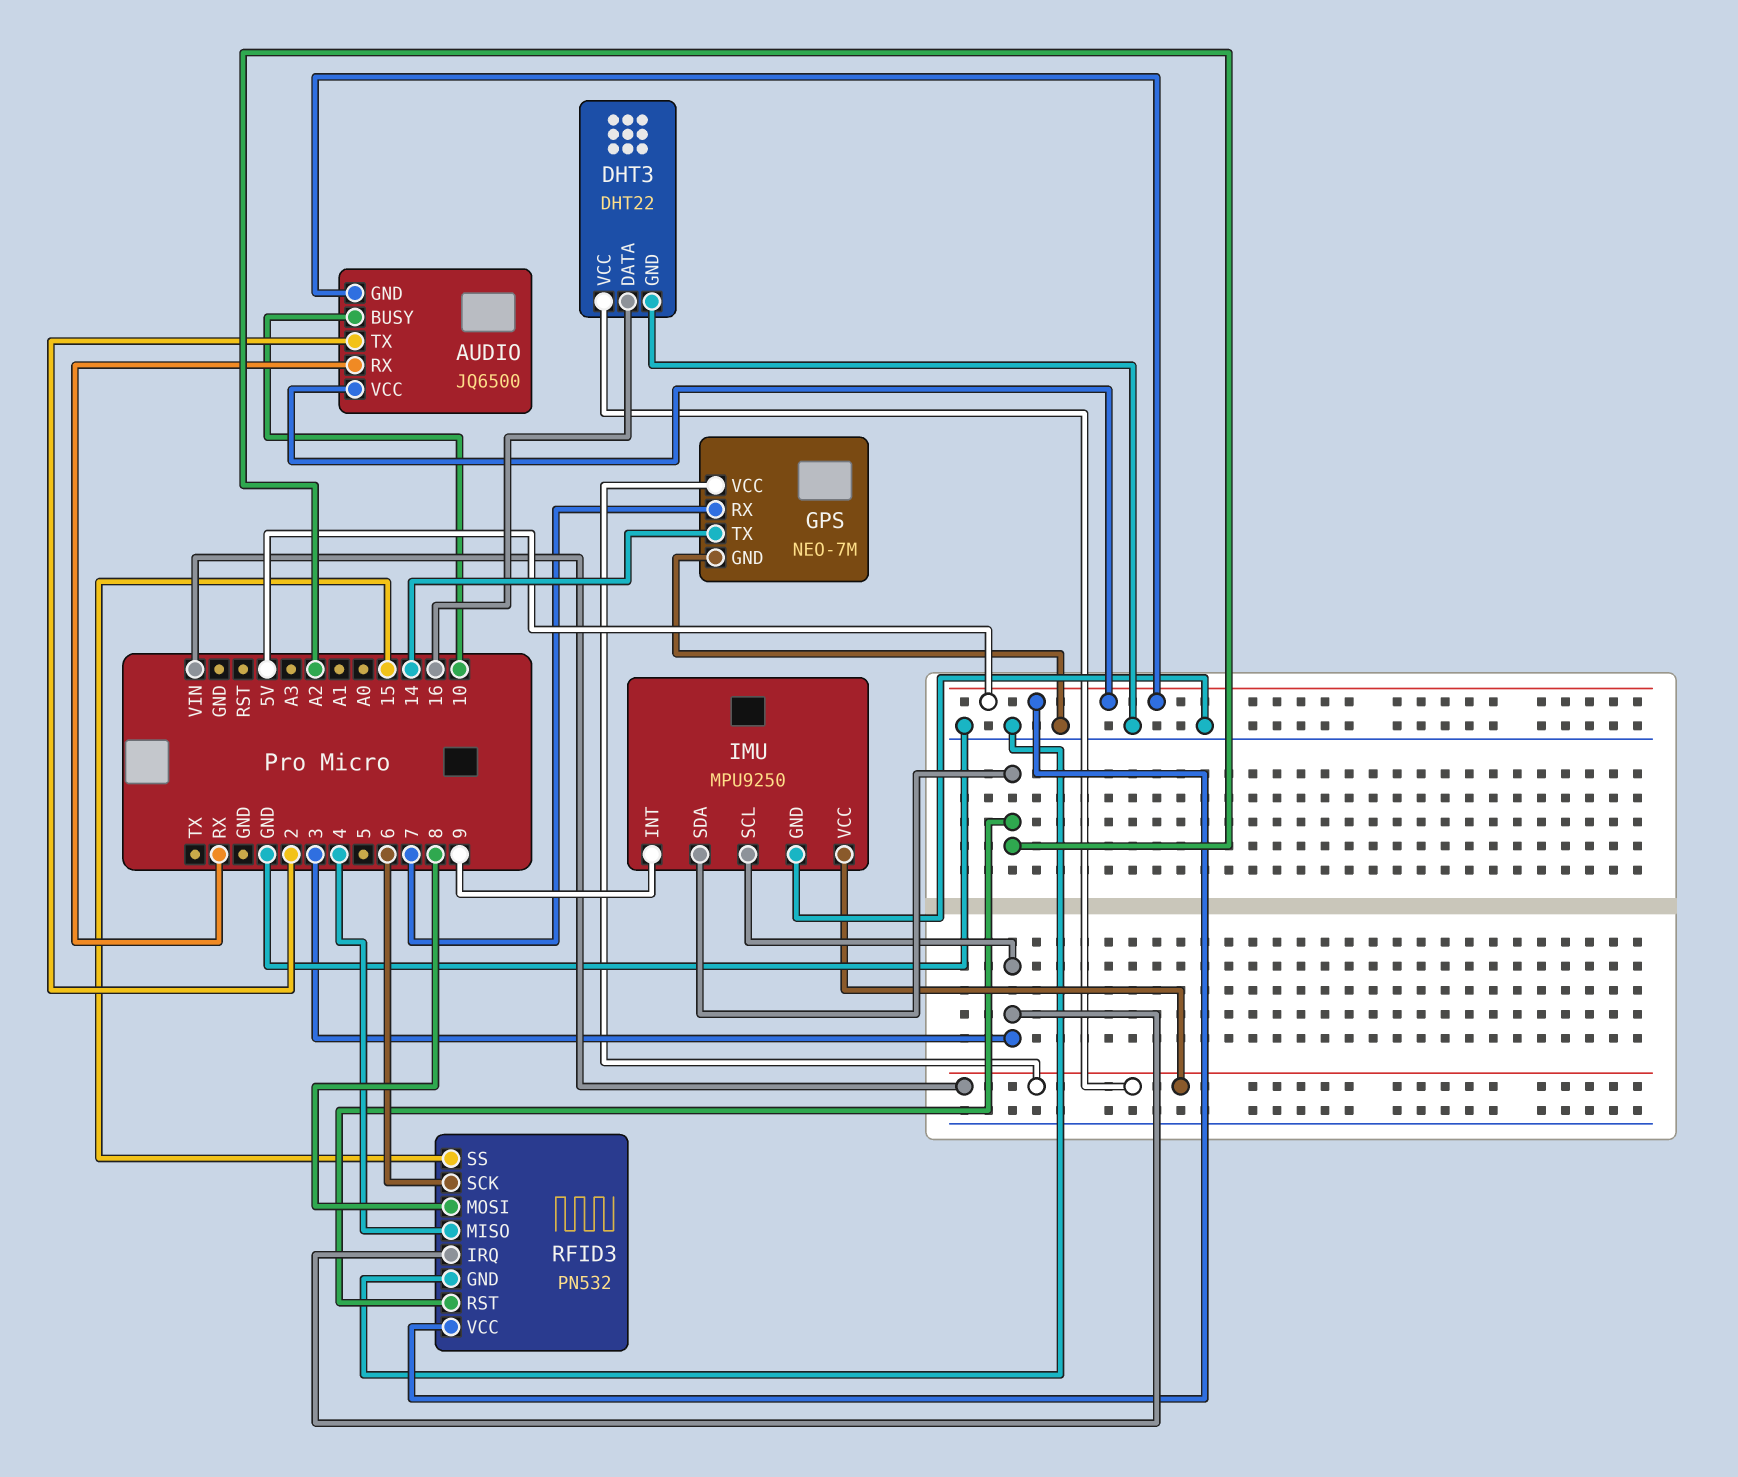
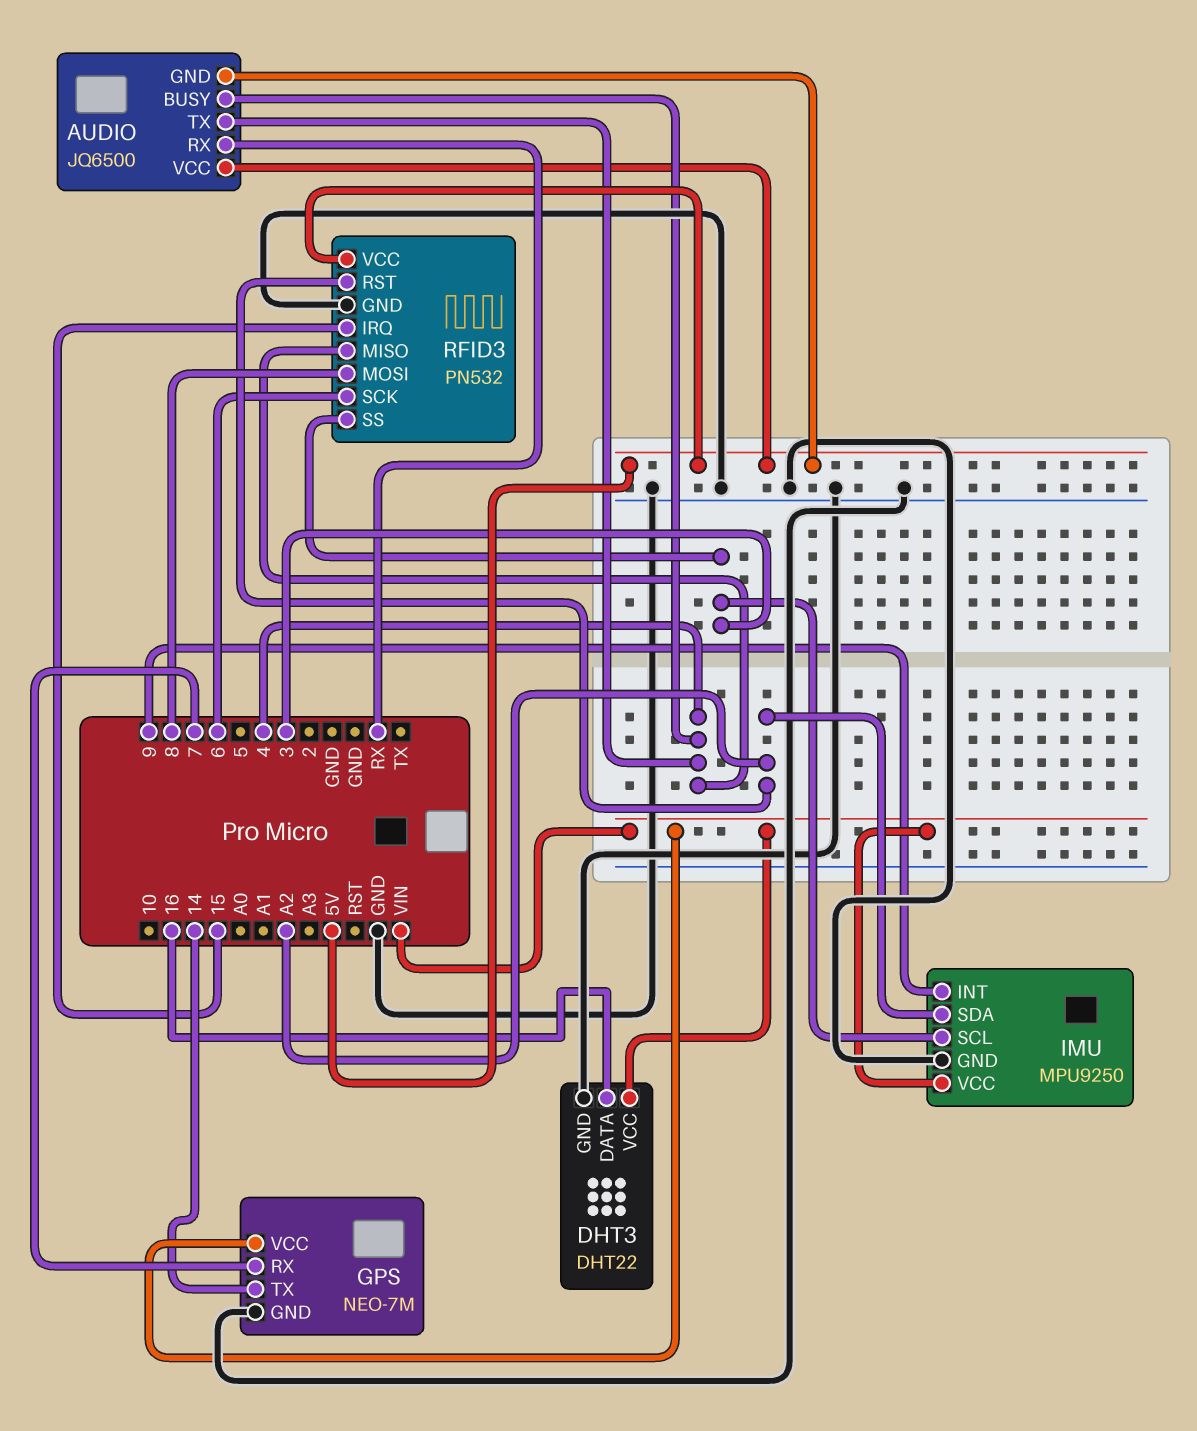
AUDIO pin BUSY: 10 -> 4
AUDIO pin TX: 2 -> 4
RFID3 pin IRQ: 3 -> 15
RFID3 pin SS: 15 -> 3

